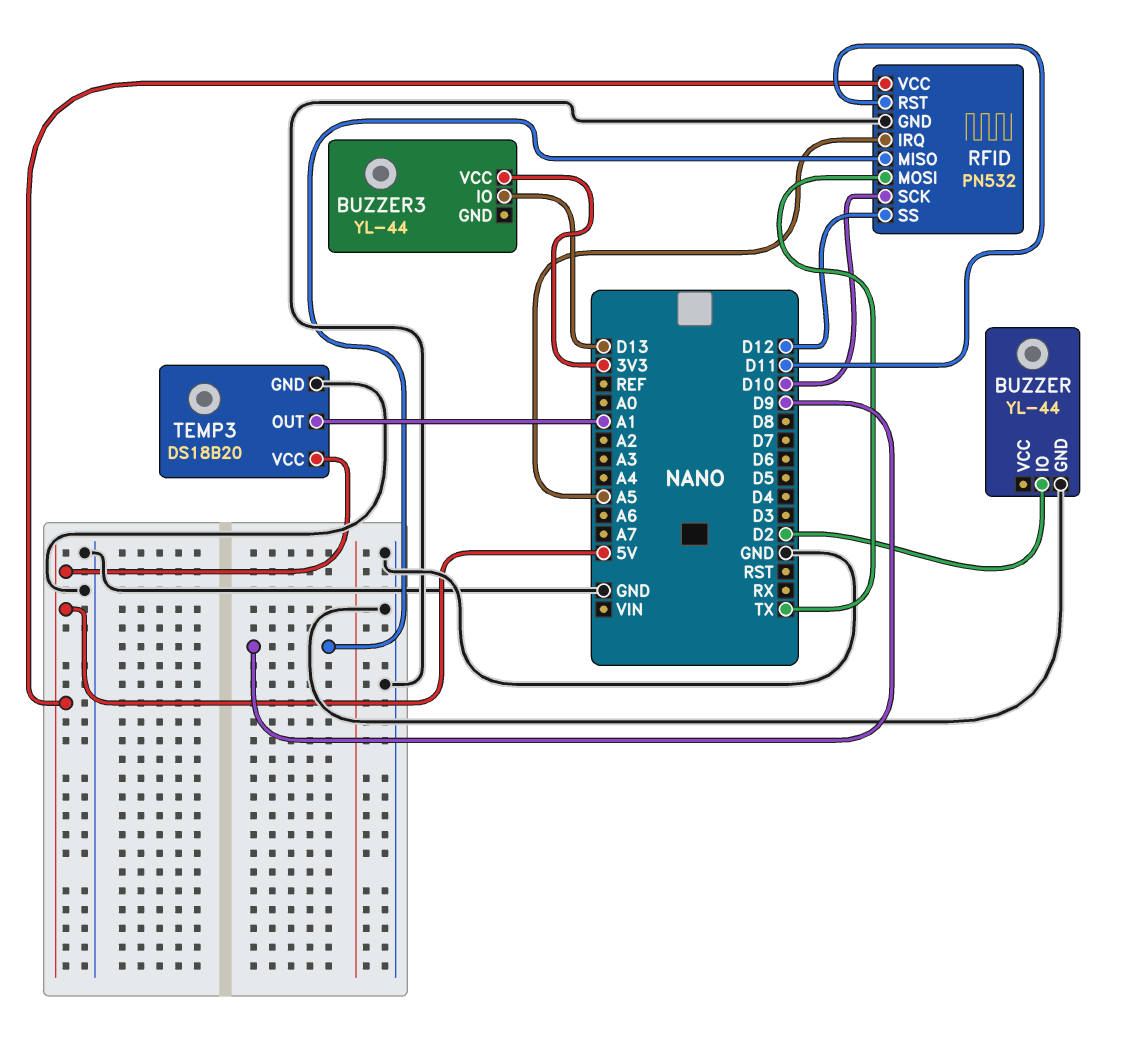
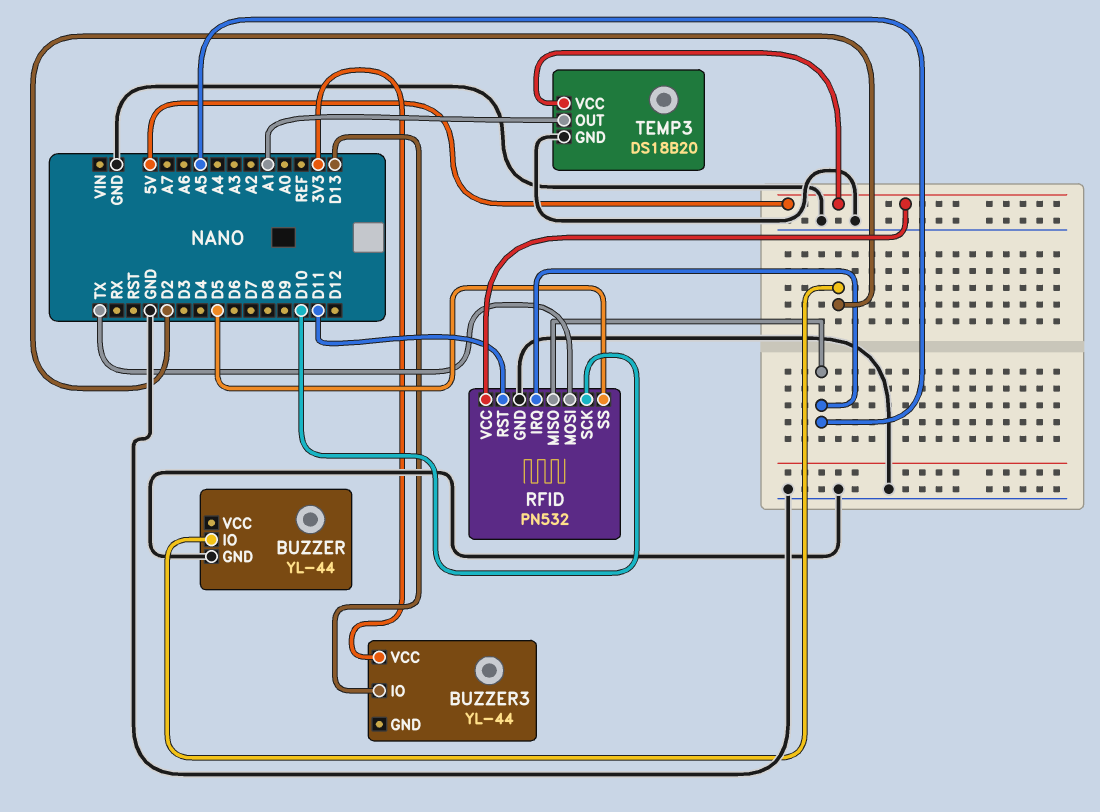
RFID pin MISO: D9 -> A5
RFID pin SS: D12 -> D5

